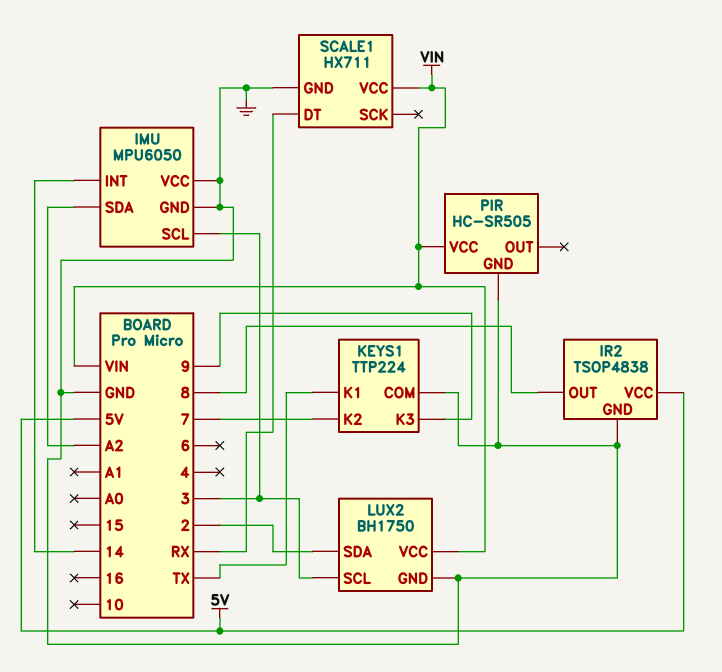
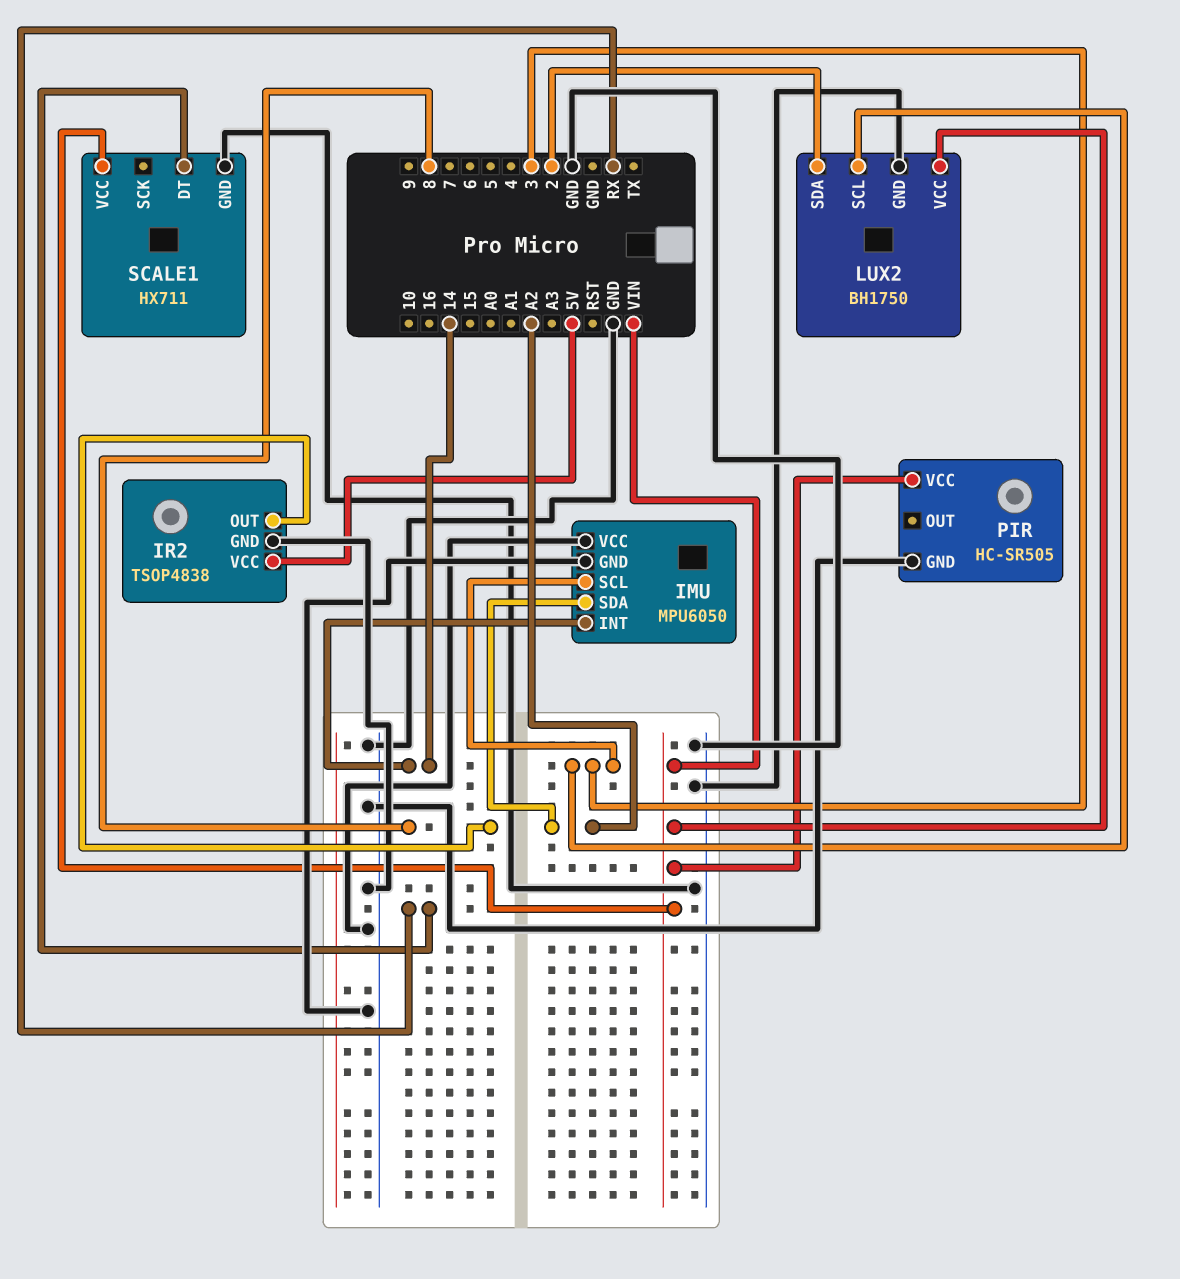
KEYS1: TTP224 -> none
KEYS1 pin COM: GND -> none
KEYS1 pin K1: TX -> none
KEYS1 pin K2: 7 -> none
KEYS1 pin K3: 9 -> none

